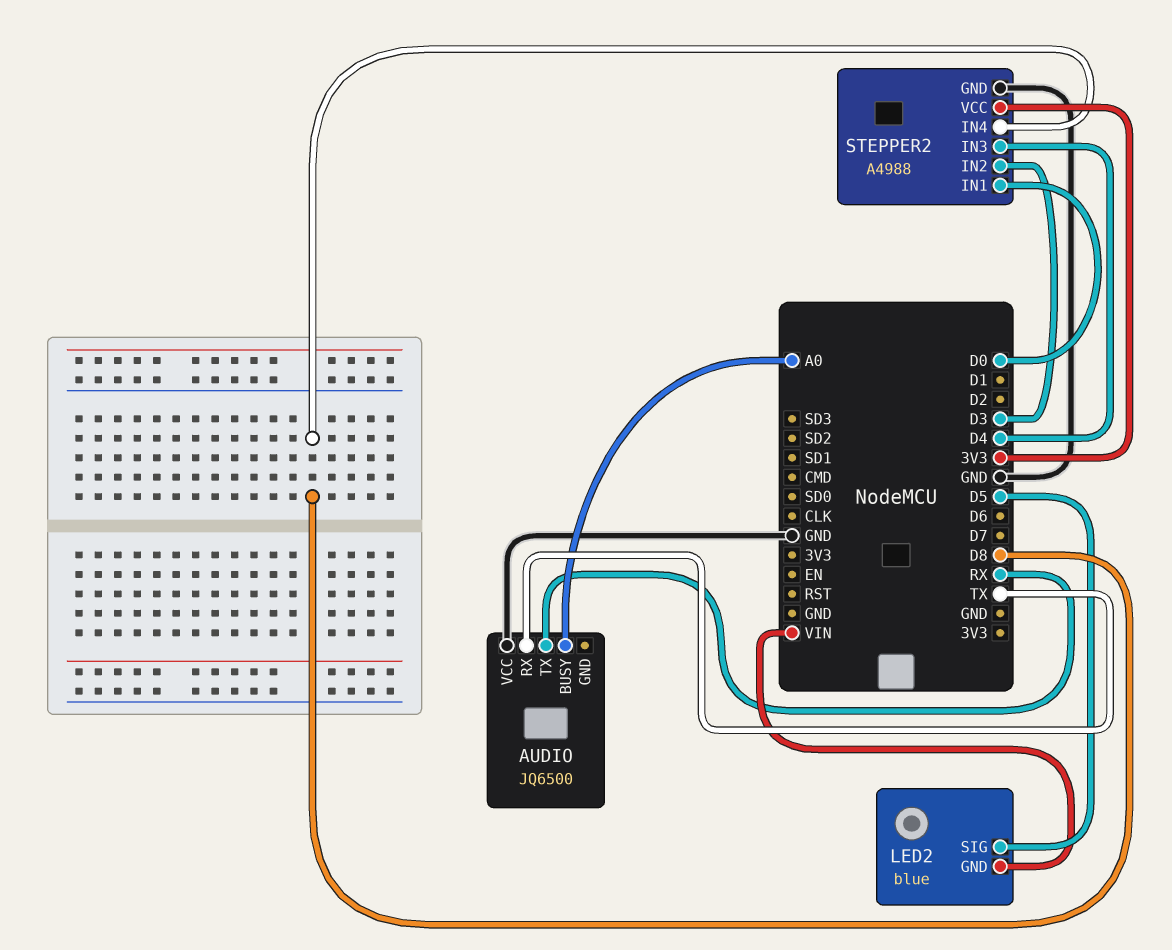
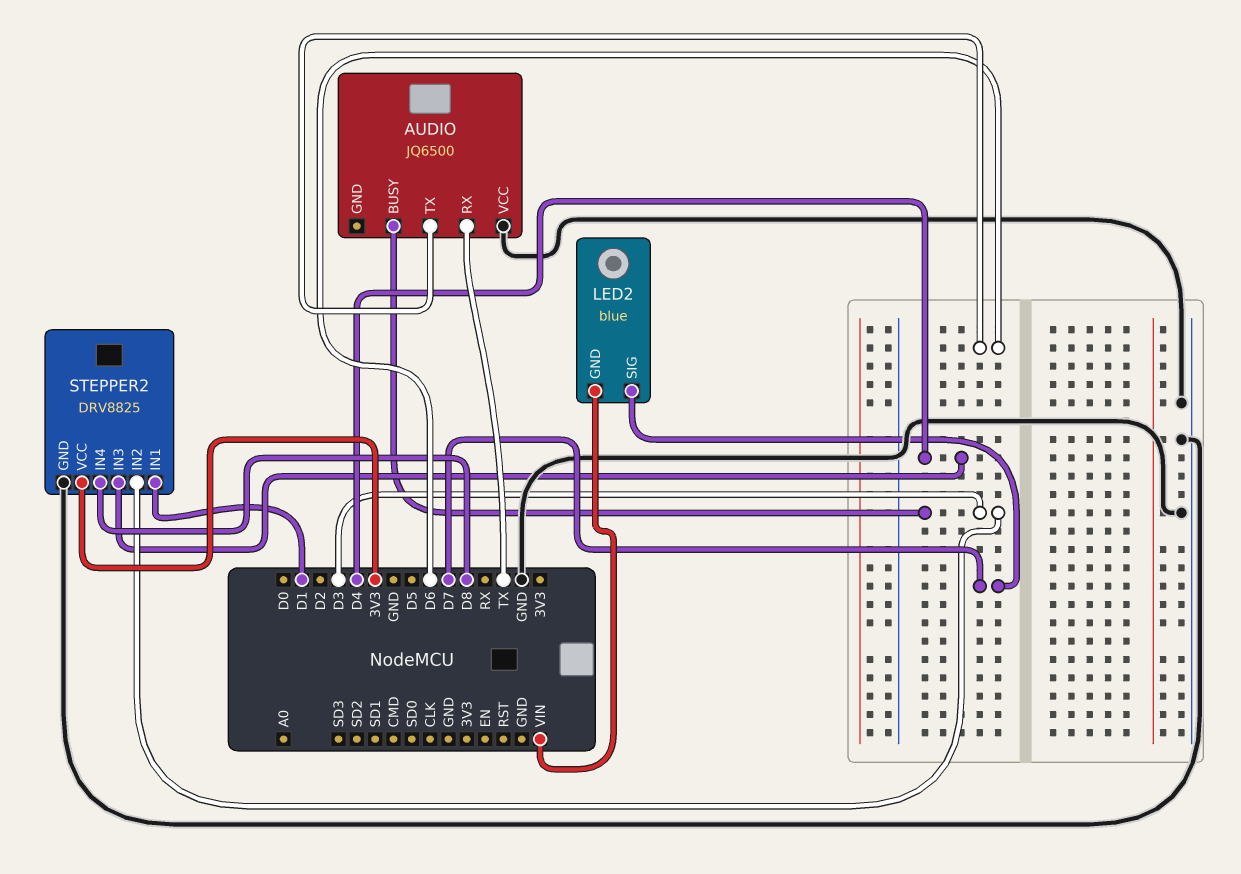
AUDIO pin BUSY: A0 -> D3
AUDIO pin TX: RX -> D6
LED2 pin SIG: D5 -> D7
STEPPER2: A4988 -> DRV8825
STEPPER2 pin IN1: D0 -> D1

